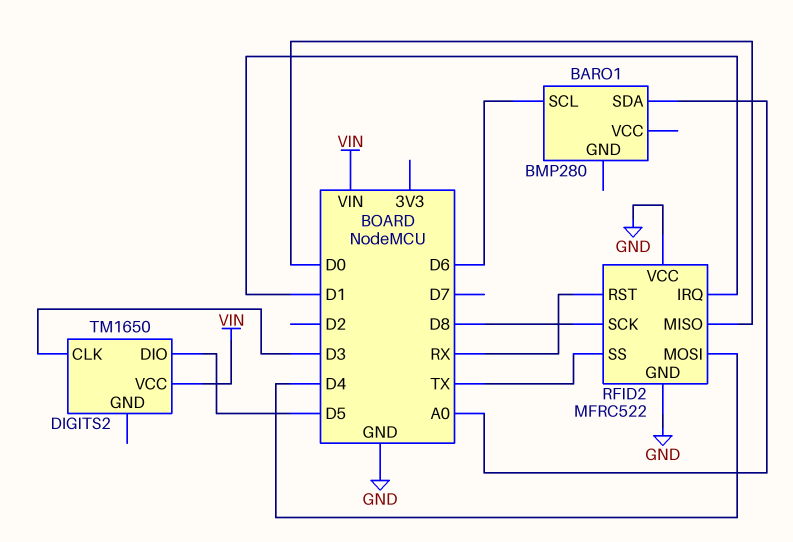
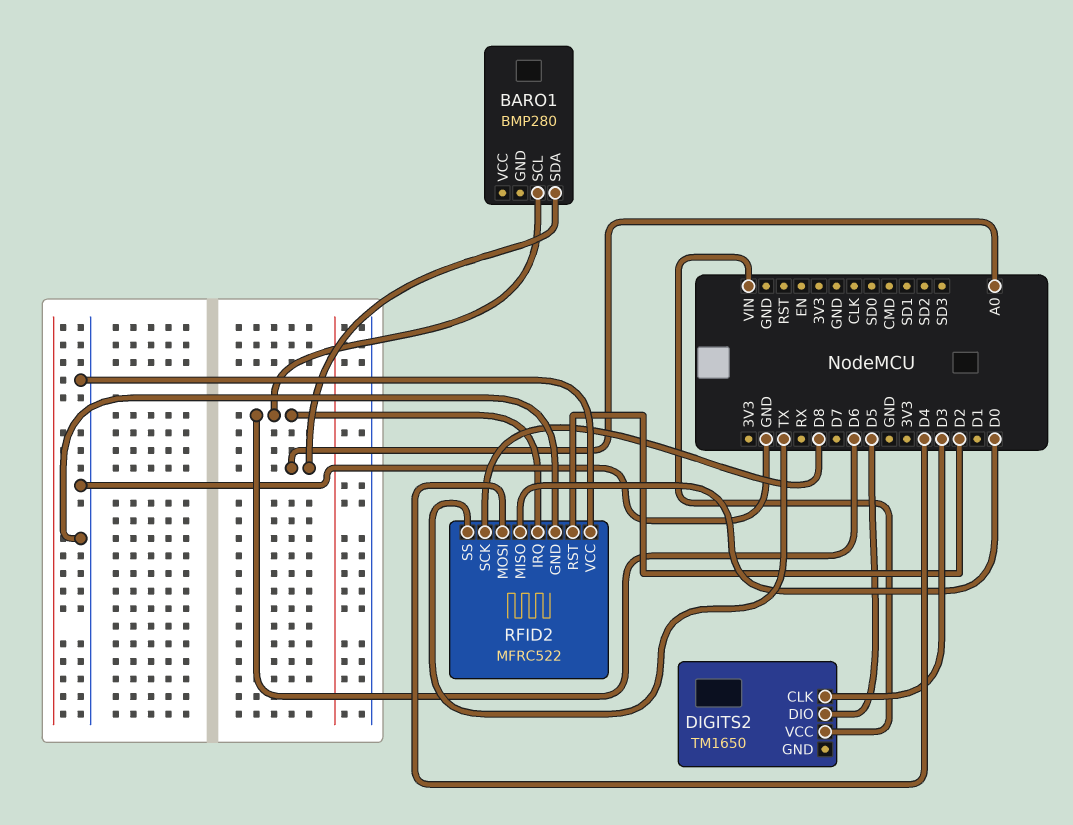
RFID2 pin IRQ: D1 -> D6
RFID2 pin RST: RX -> D2

